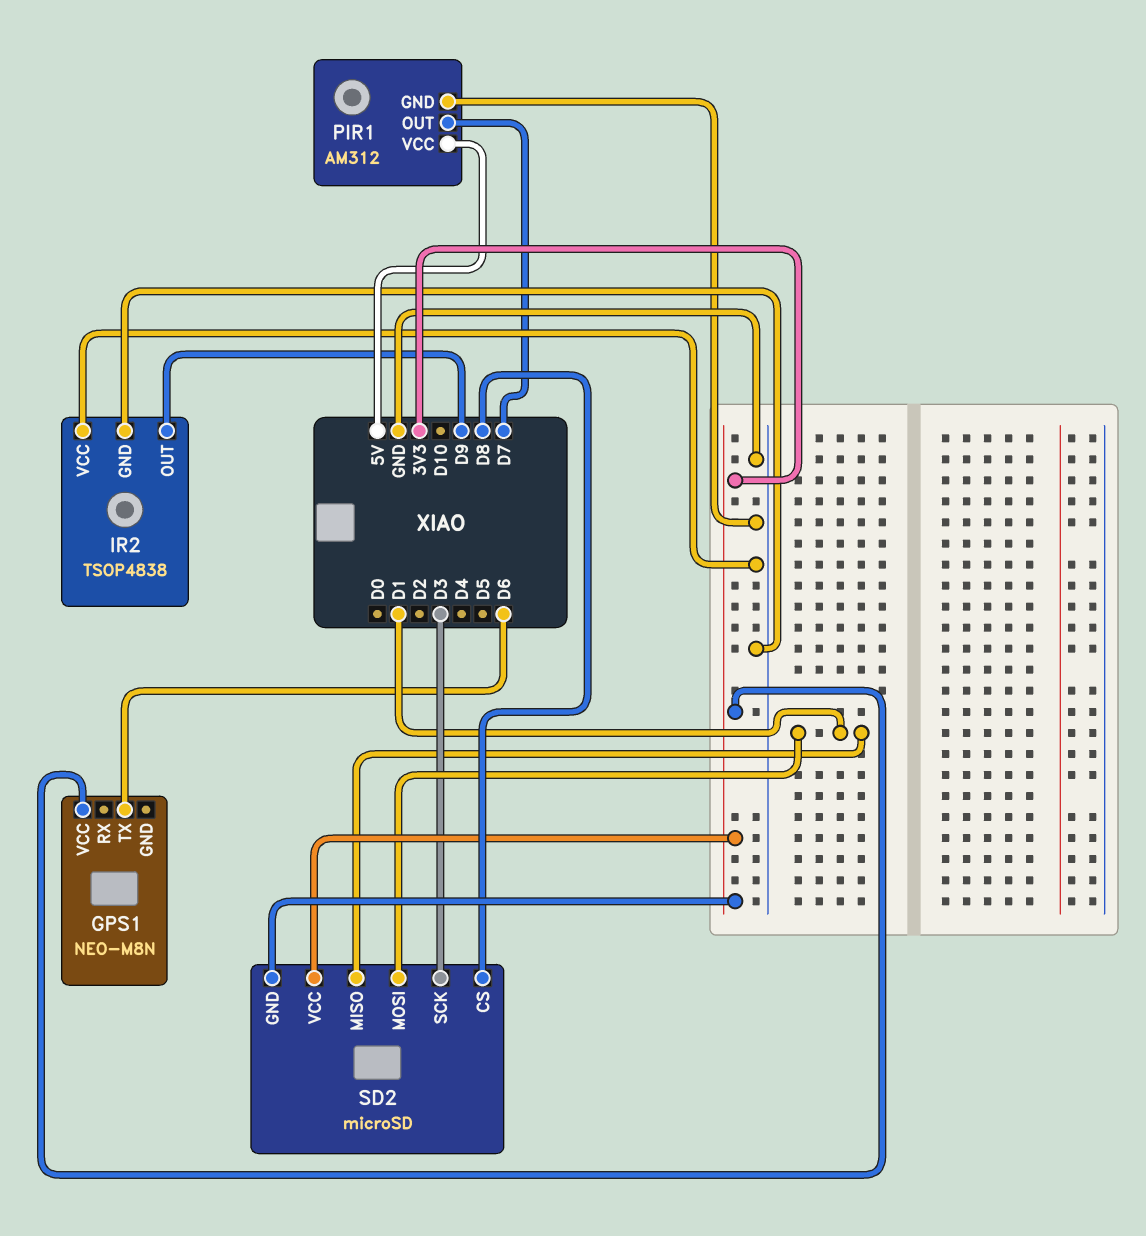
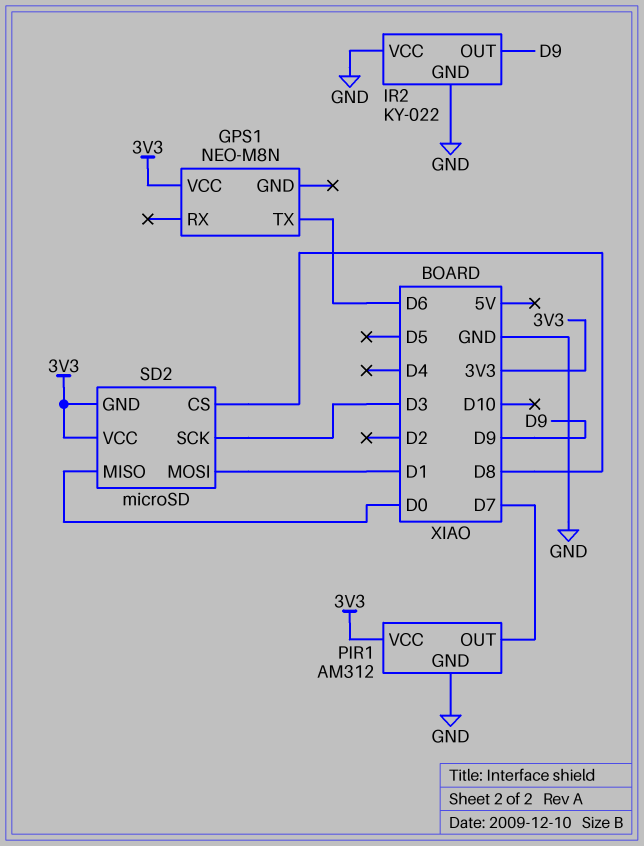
IR2: TSOP4838 -> KY-022
PIR1 pin VCC: 5V -> 3V3
SD2 pin MISO: D1 -> D0

